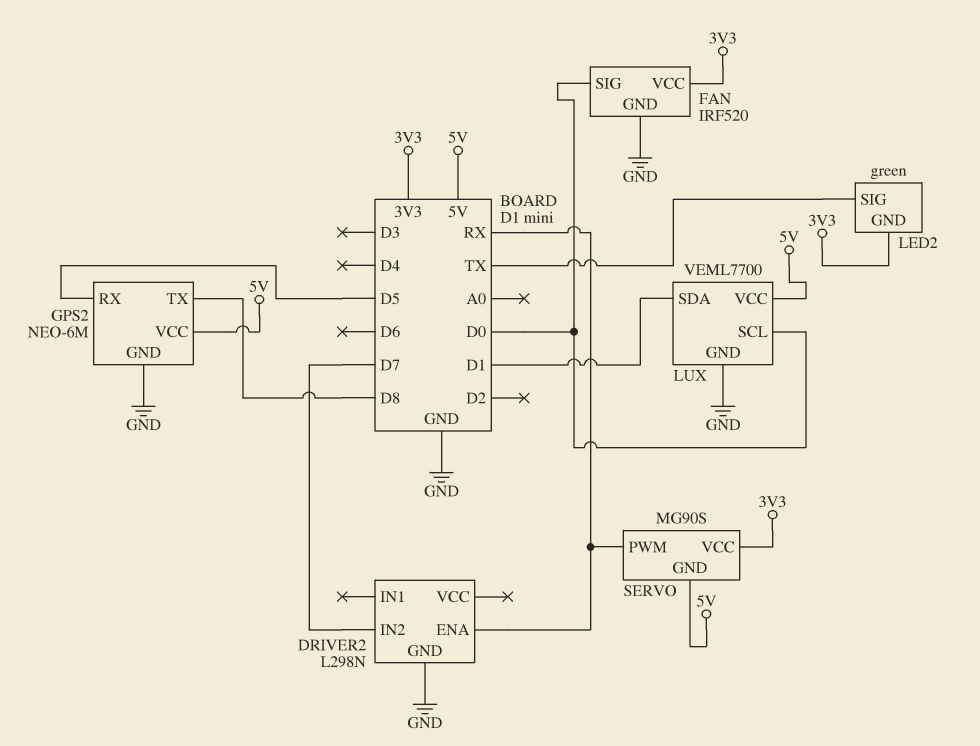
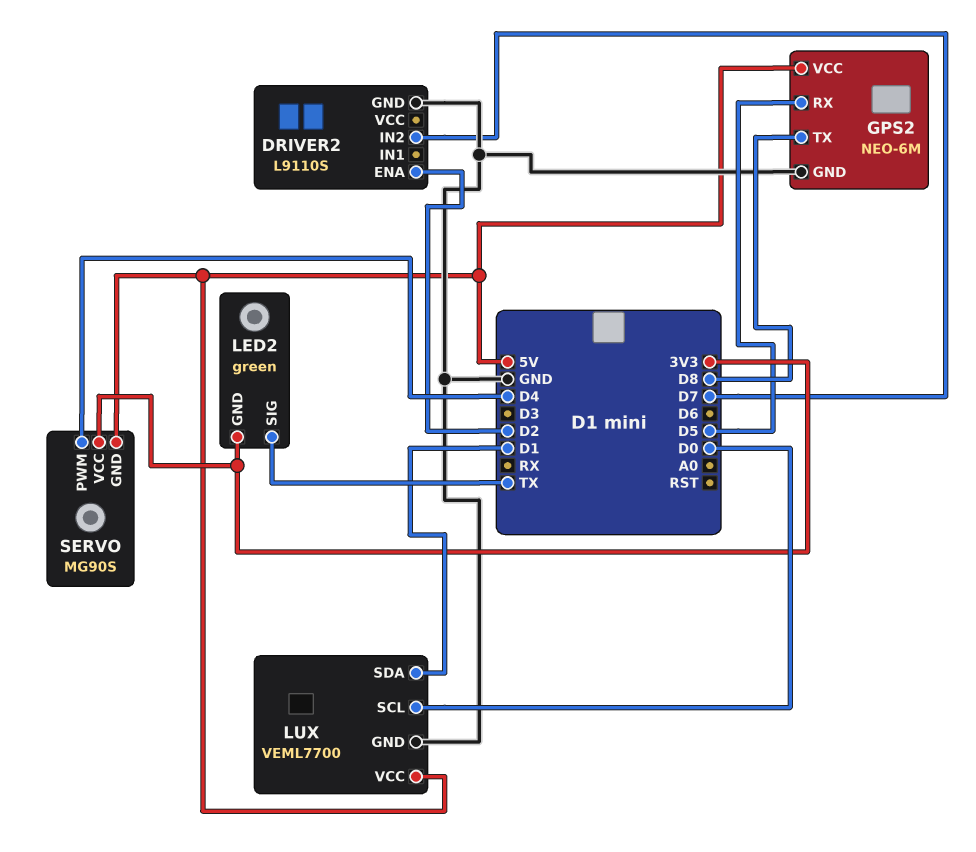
DRIVER2: L298N -> L9110S
DRIVER2 pin ENA: RX -> D2
FAN: IRF520 -> none
FAN pin GND: GND -> none
FAN pin SIG: D0 -> none
FAN pin VCC: 3V3 -> none
SERVO pin PWM: RX -> D4

